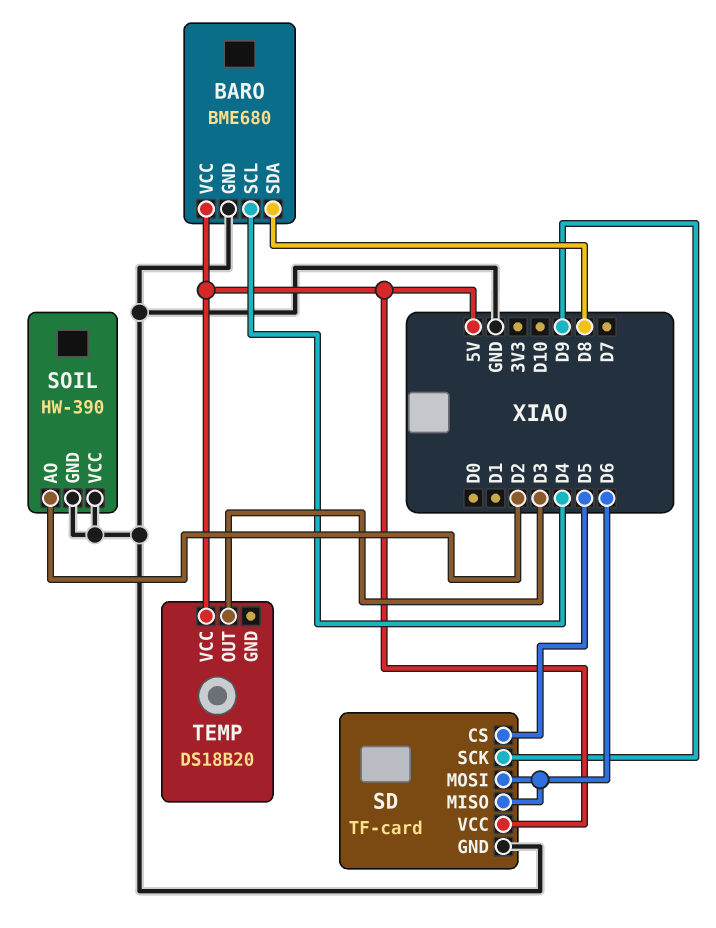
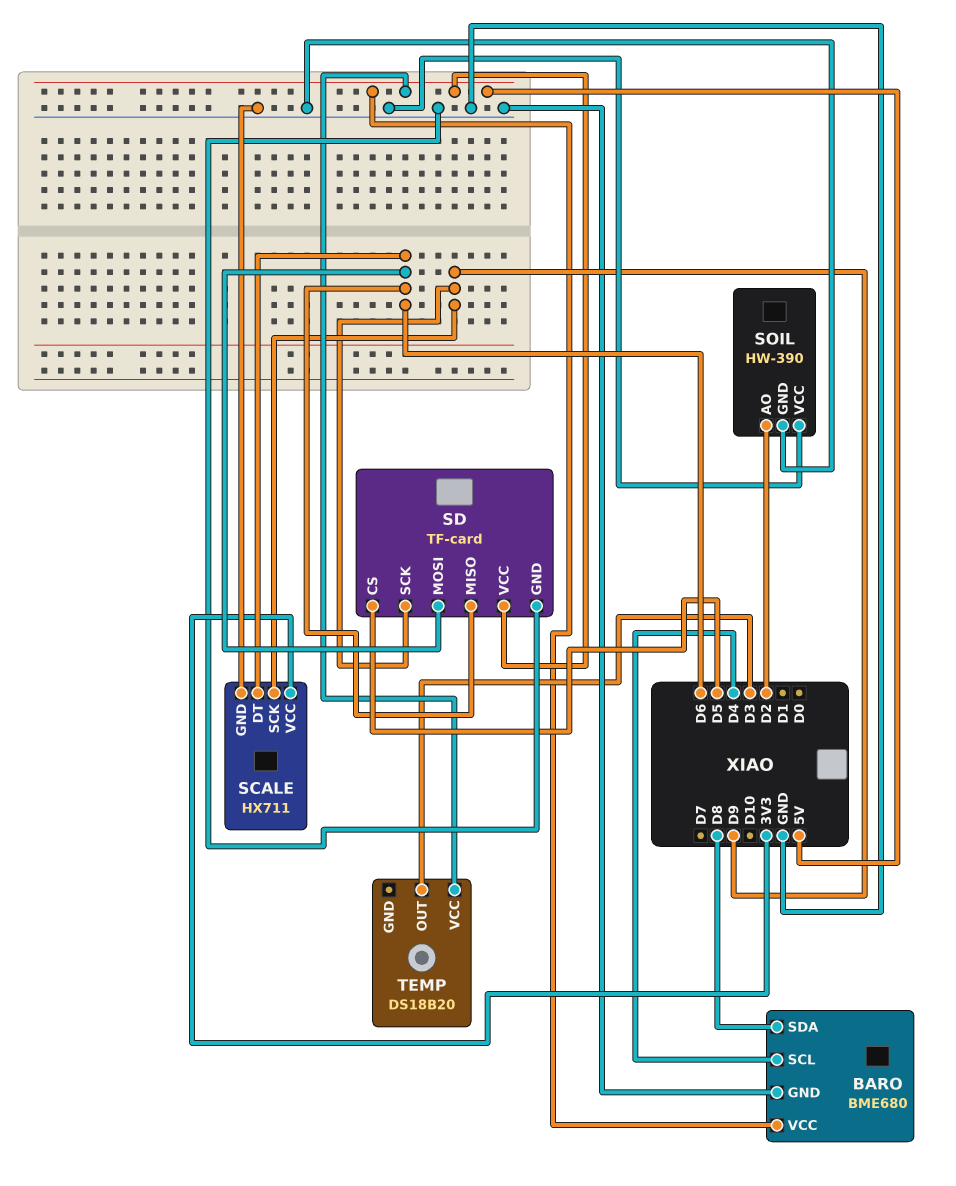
SCALE: none -> HX711
SCALE pin DT: none -> D6
SCALE pin GND: none -> GND
SCALE pin SCK: none -> D9
SCALE pin VCC: none -> 3V3

